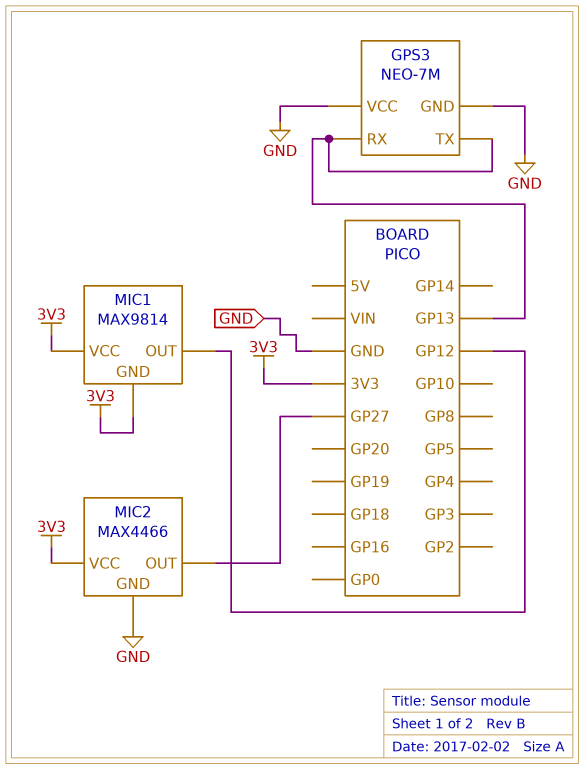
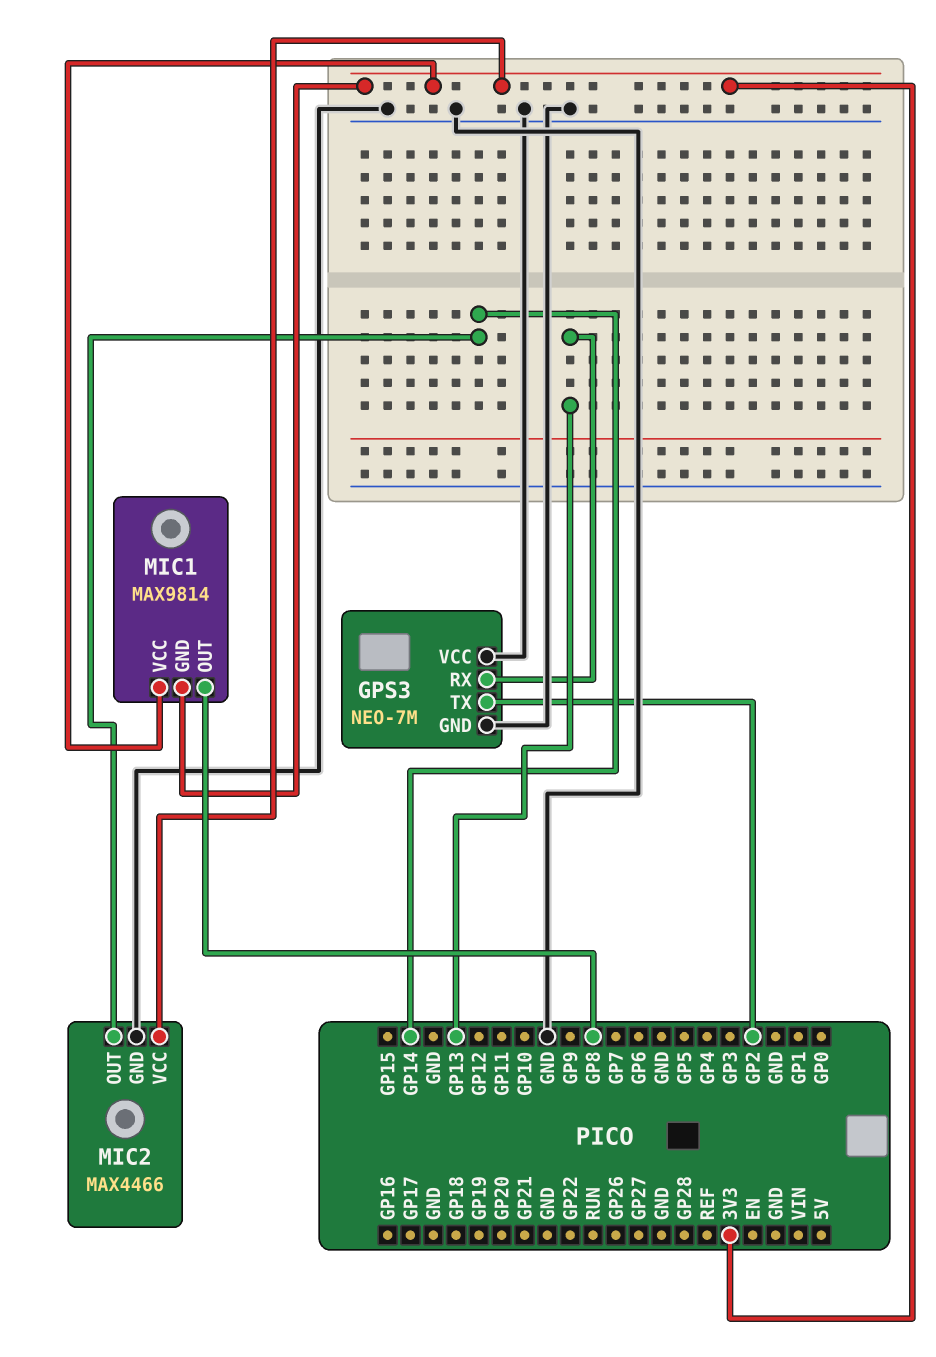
GPS3 pin TX: GP13 -> GP2
MIC1 pin OUT: GP12 -> GP8
MIC2 pin OUT: GP27 -> GP14

